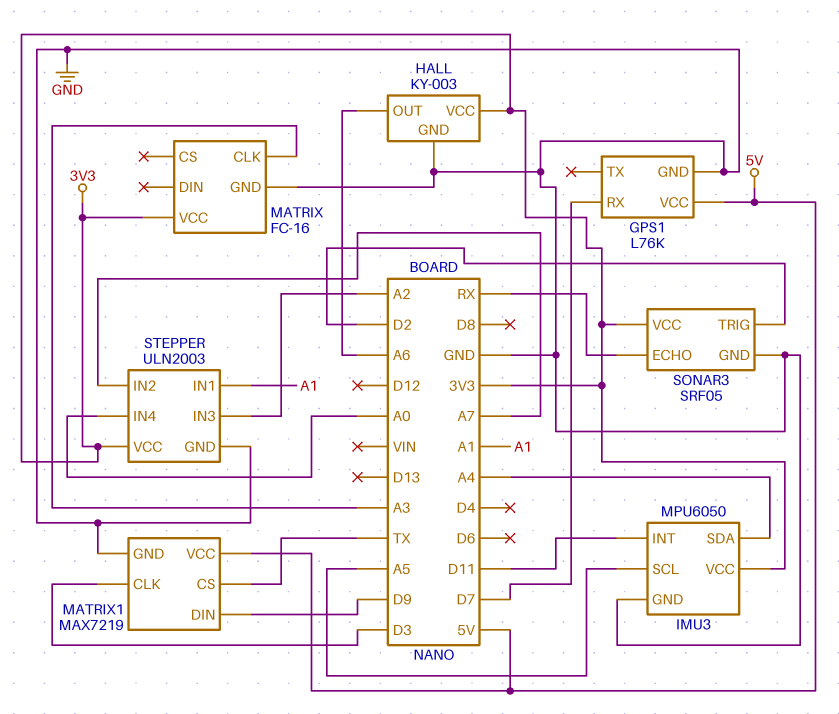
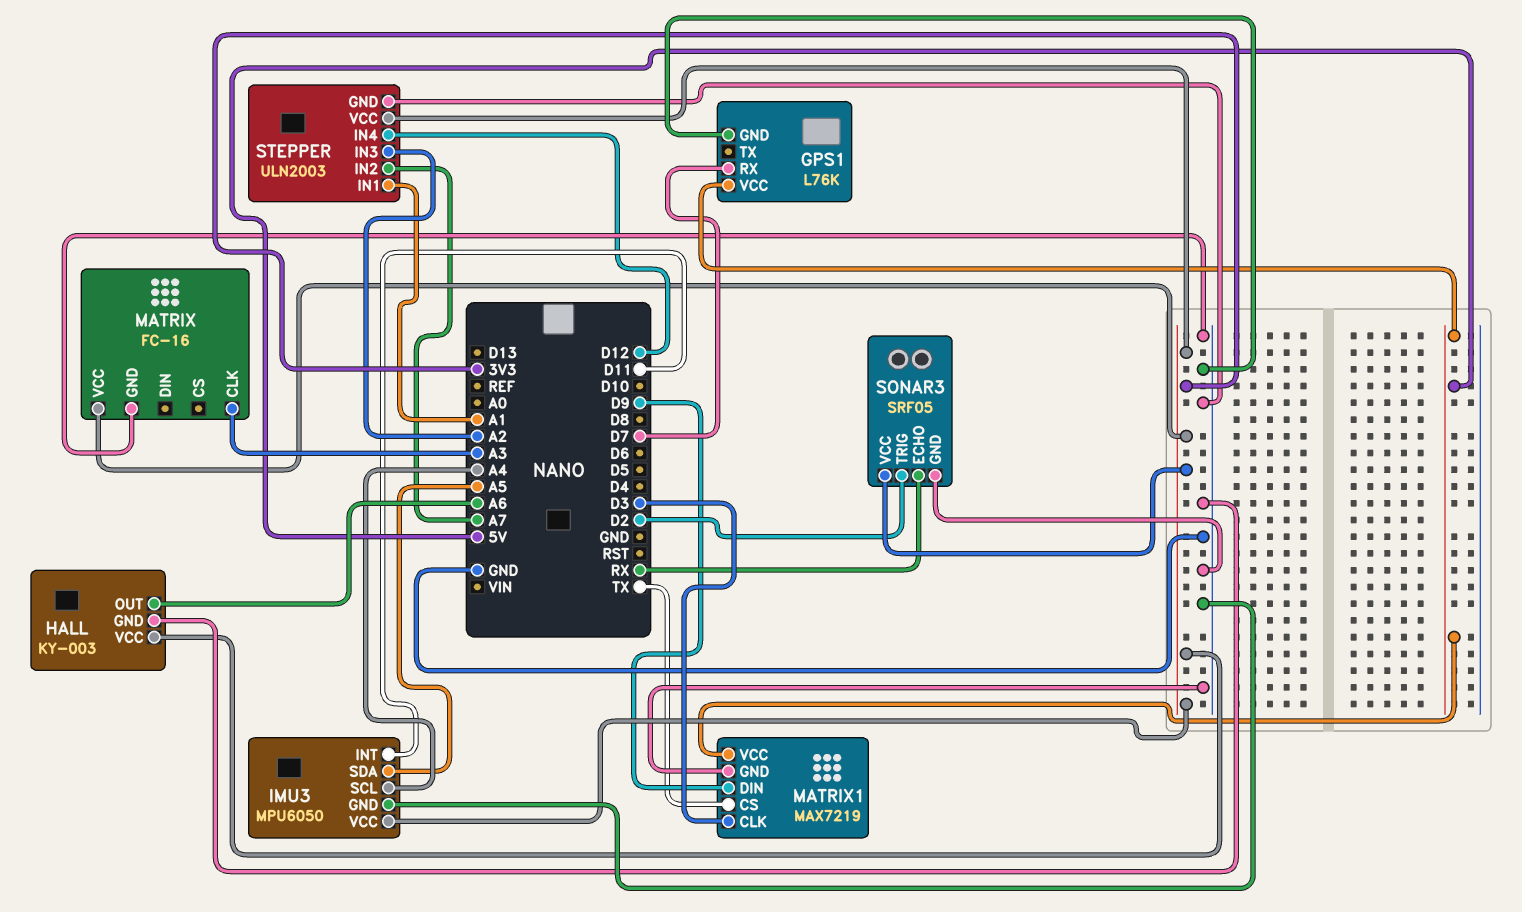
IMU3 pin SCL: A5 -> A4
IMU3 pin SDA: A4 -> A5
STEPPER pin IN4: A0 -> D12

